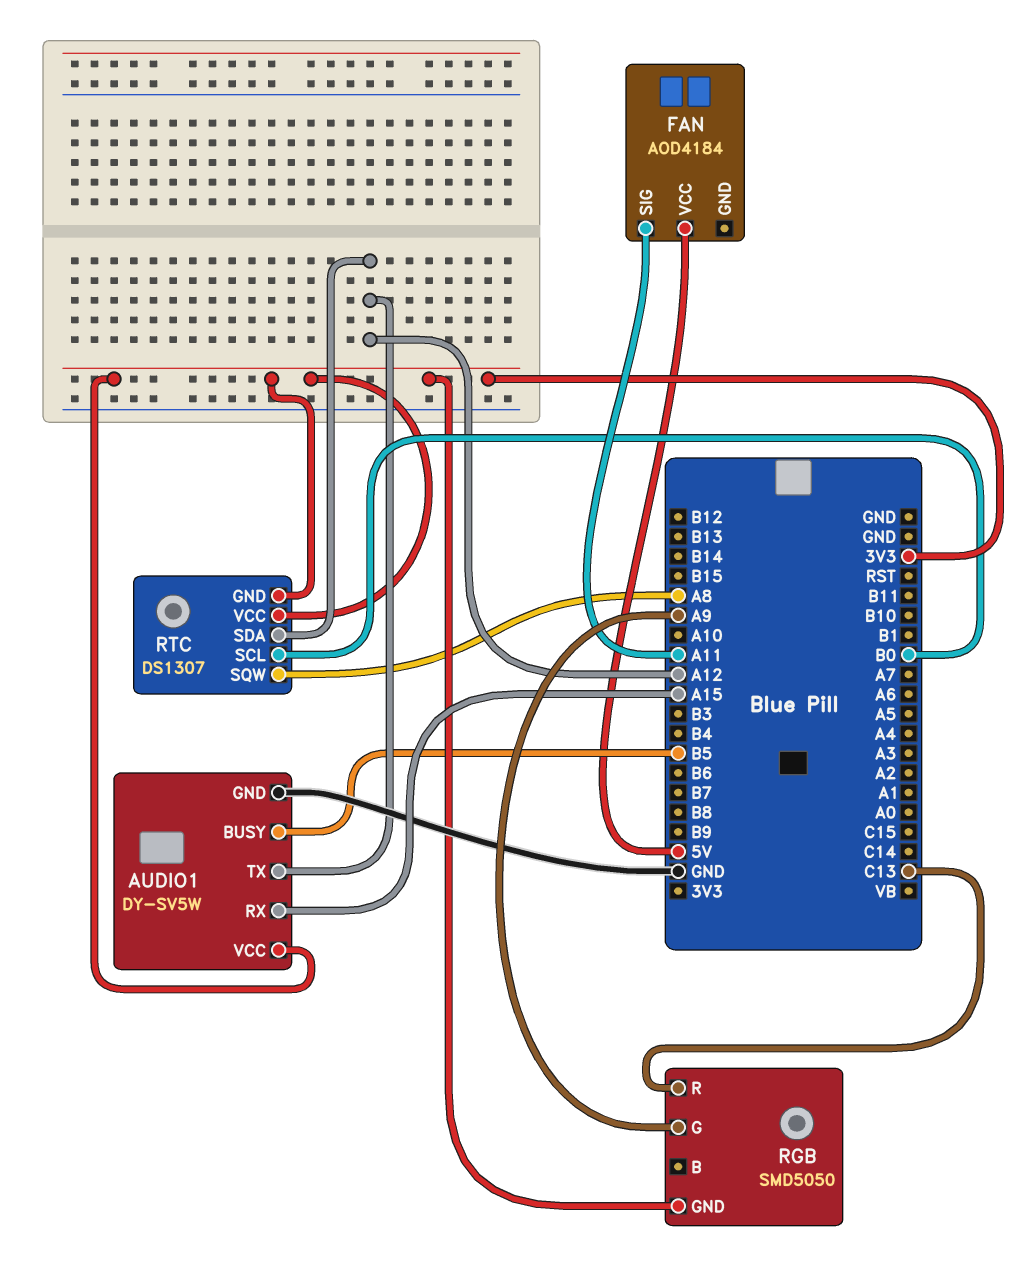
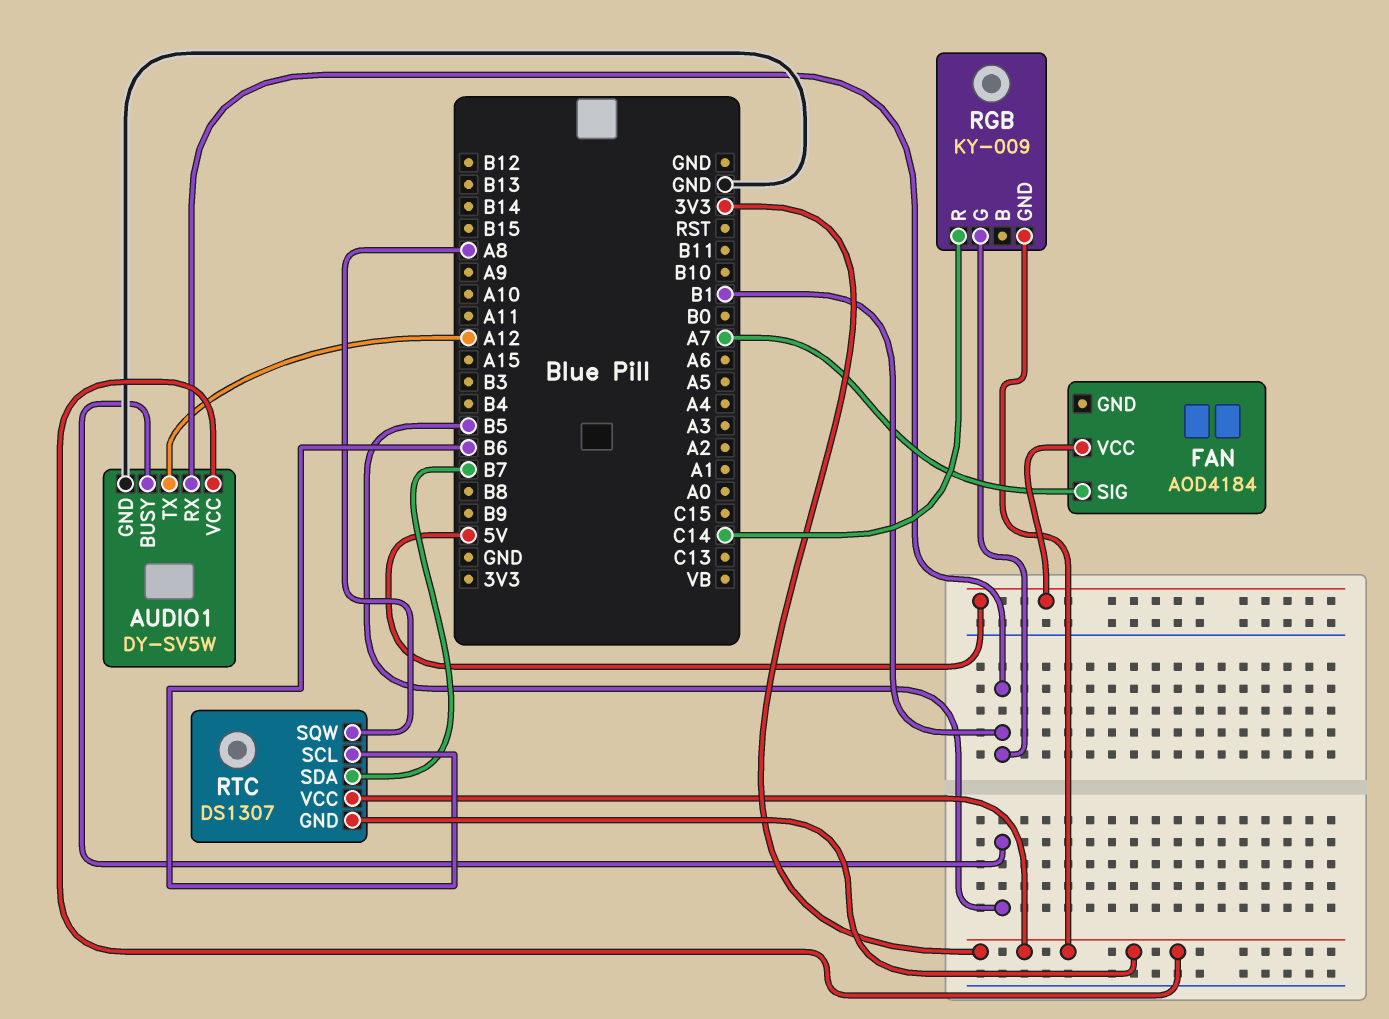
AUDIO1 pin RX: A15 -> B1
FAN pin SIG: A11 -> A7
RGB: SMD5050 -> KY-009
RGB pin G: A9 -> B1
RGB pin R: C13 -> C14
RTC pin SCL: B0 -> B6
RTC pin SDA: A12 -> B7

